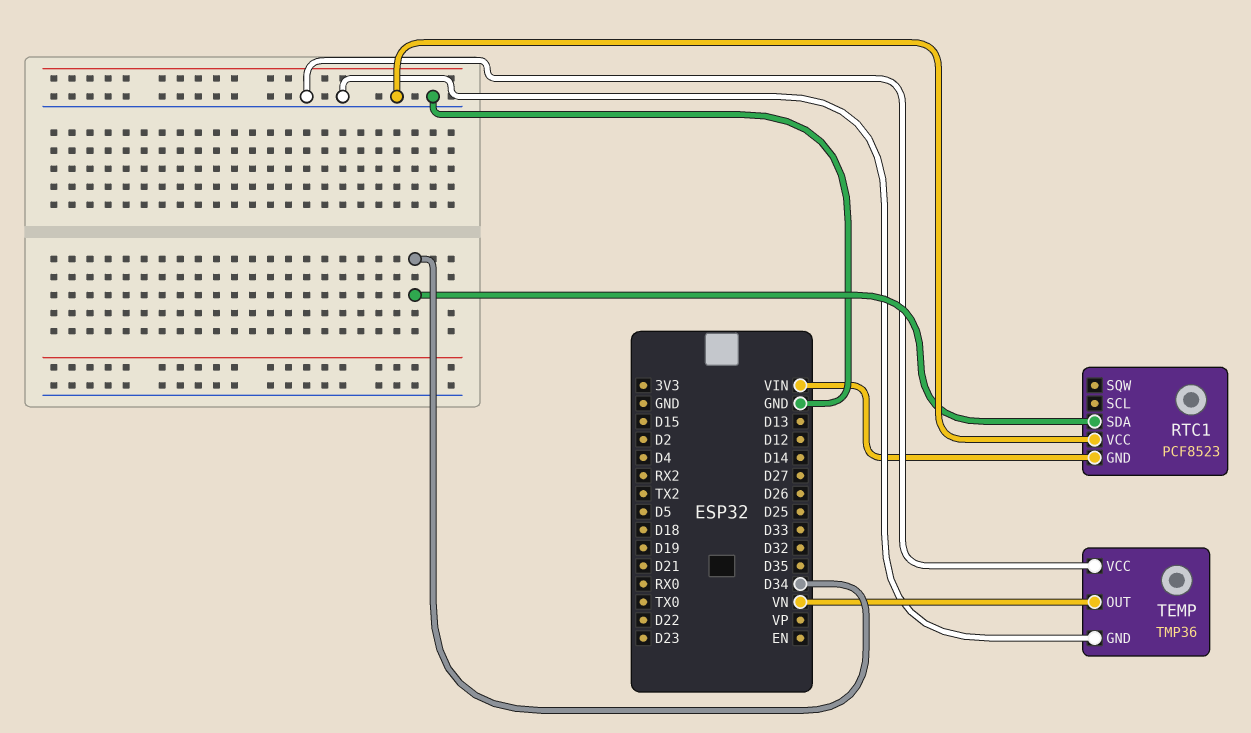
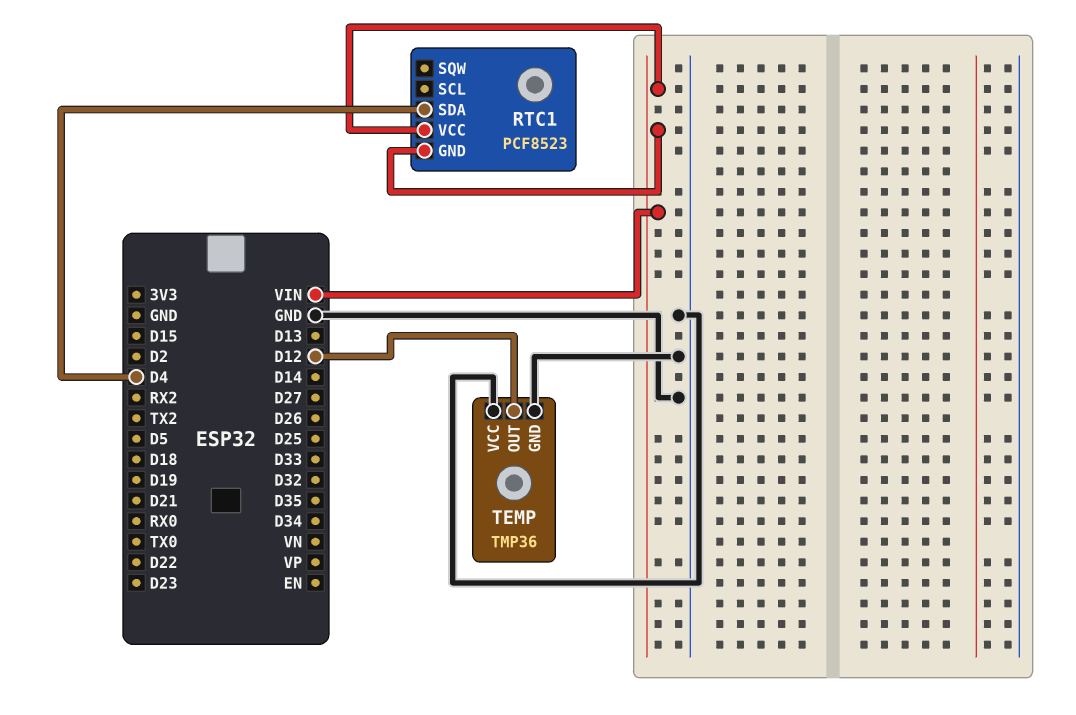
RTC1 pin SDA: D34 -> D4
RTC1 pin VCC: GND -> VIN
TEMP pin OUT: VN -> D12

